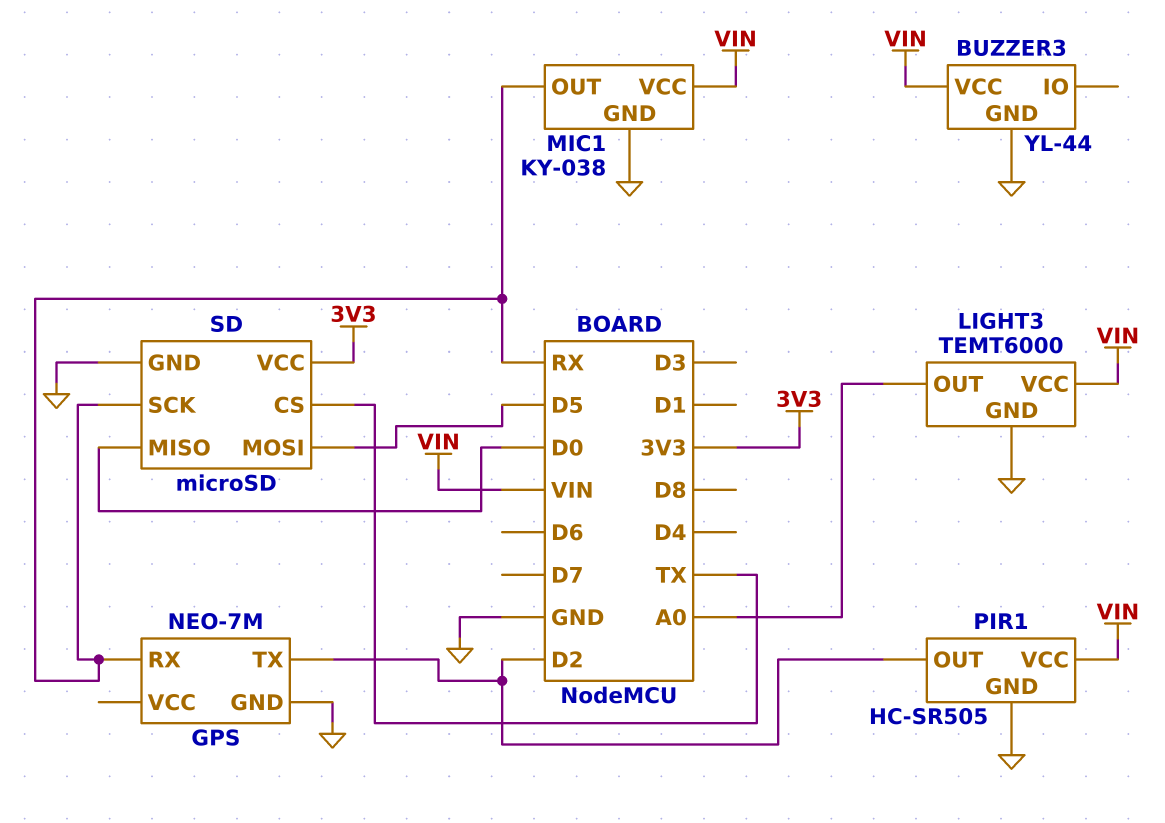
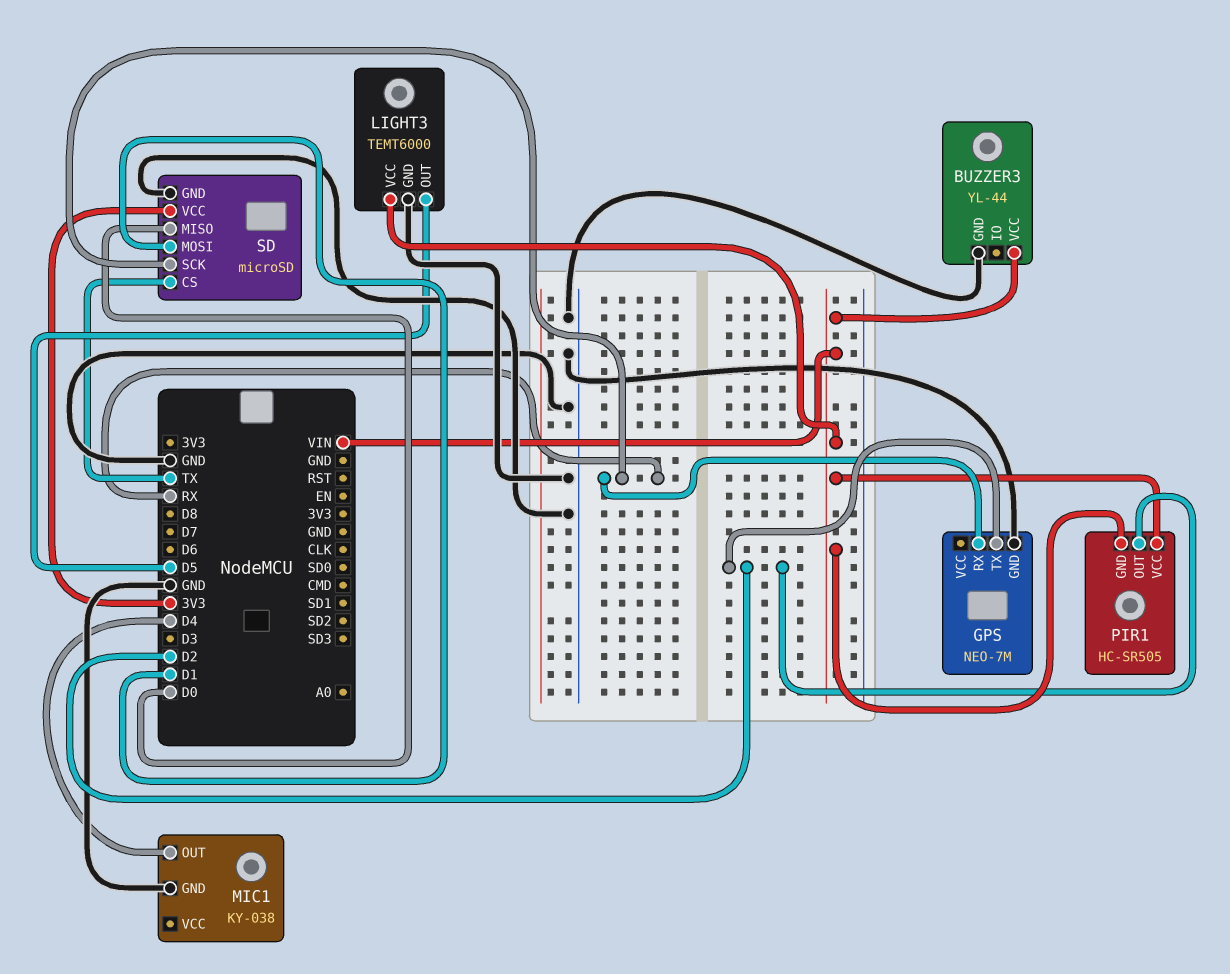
LIGHT3 pin OUT: A0 -> D5
MIC1 pin OUT: RX -> D4
MIC1 pin VCC: VIN -> none
PIR1 pin GND: GND -> VIN
SD pin MOSI: D5 -> D1

